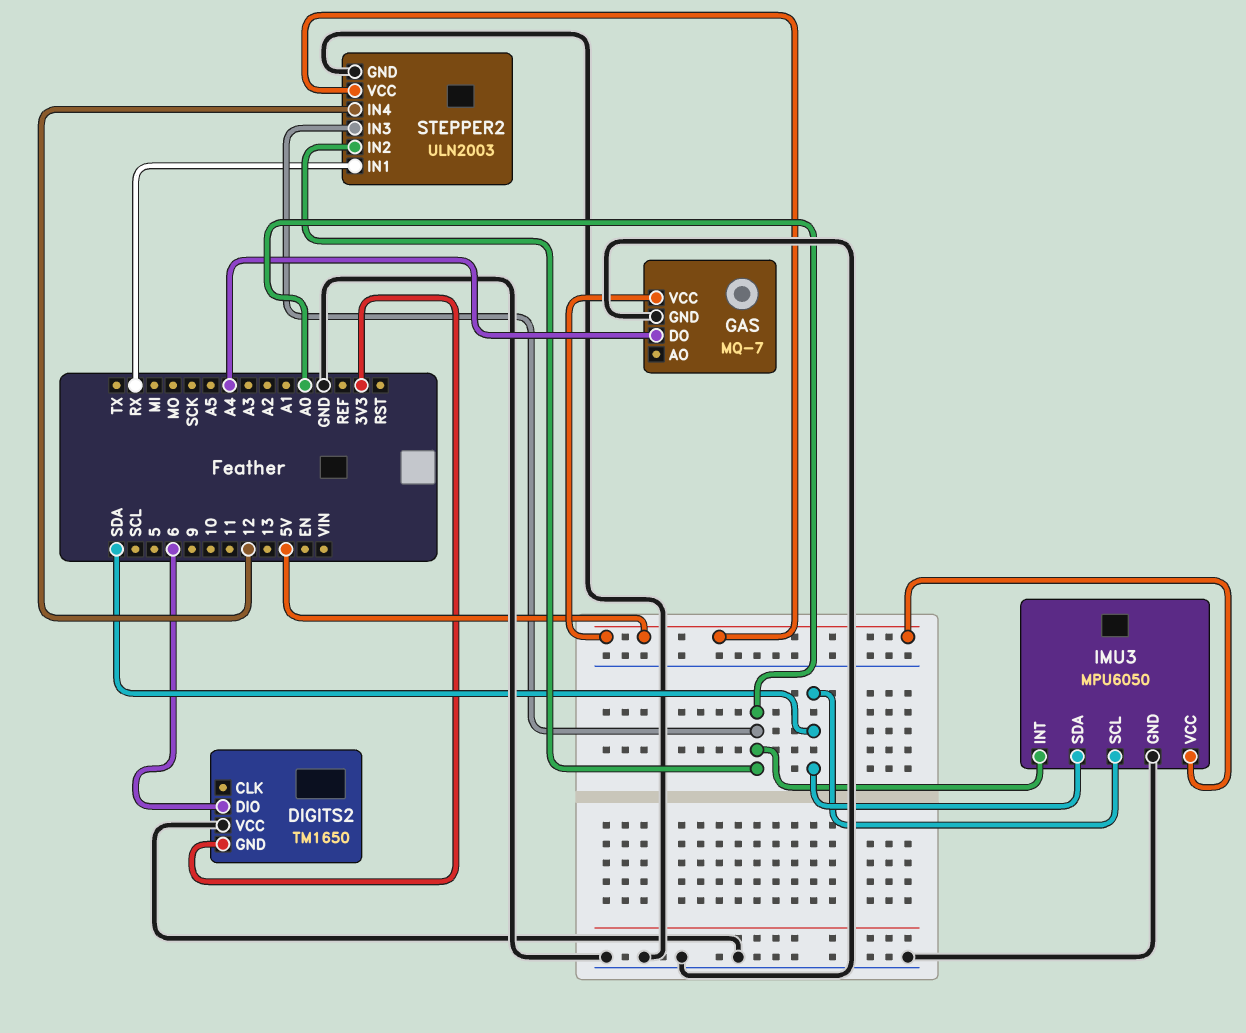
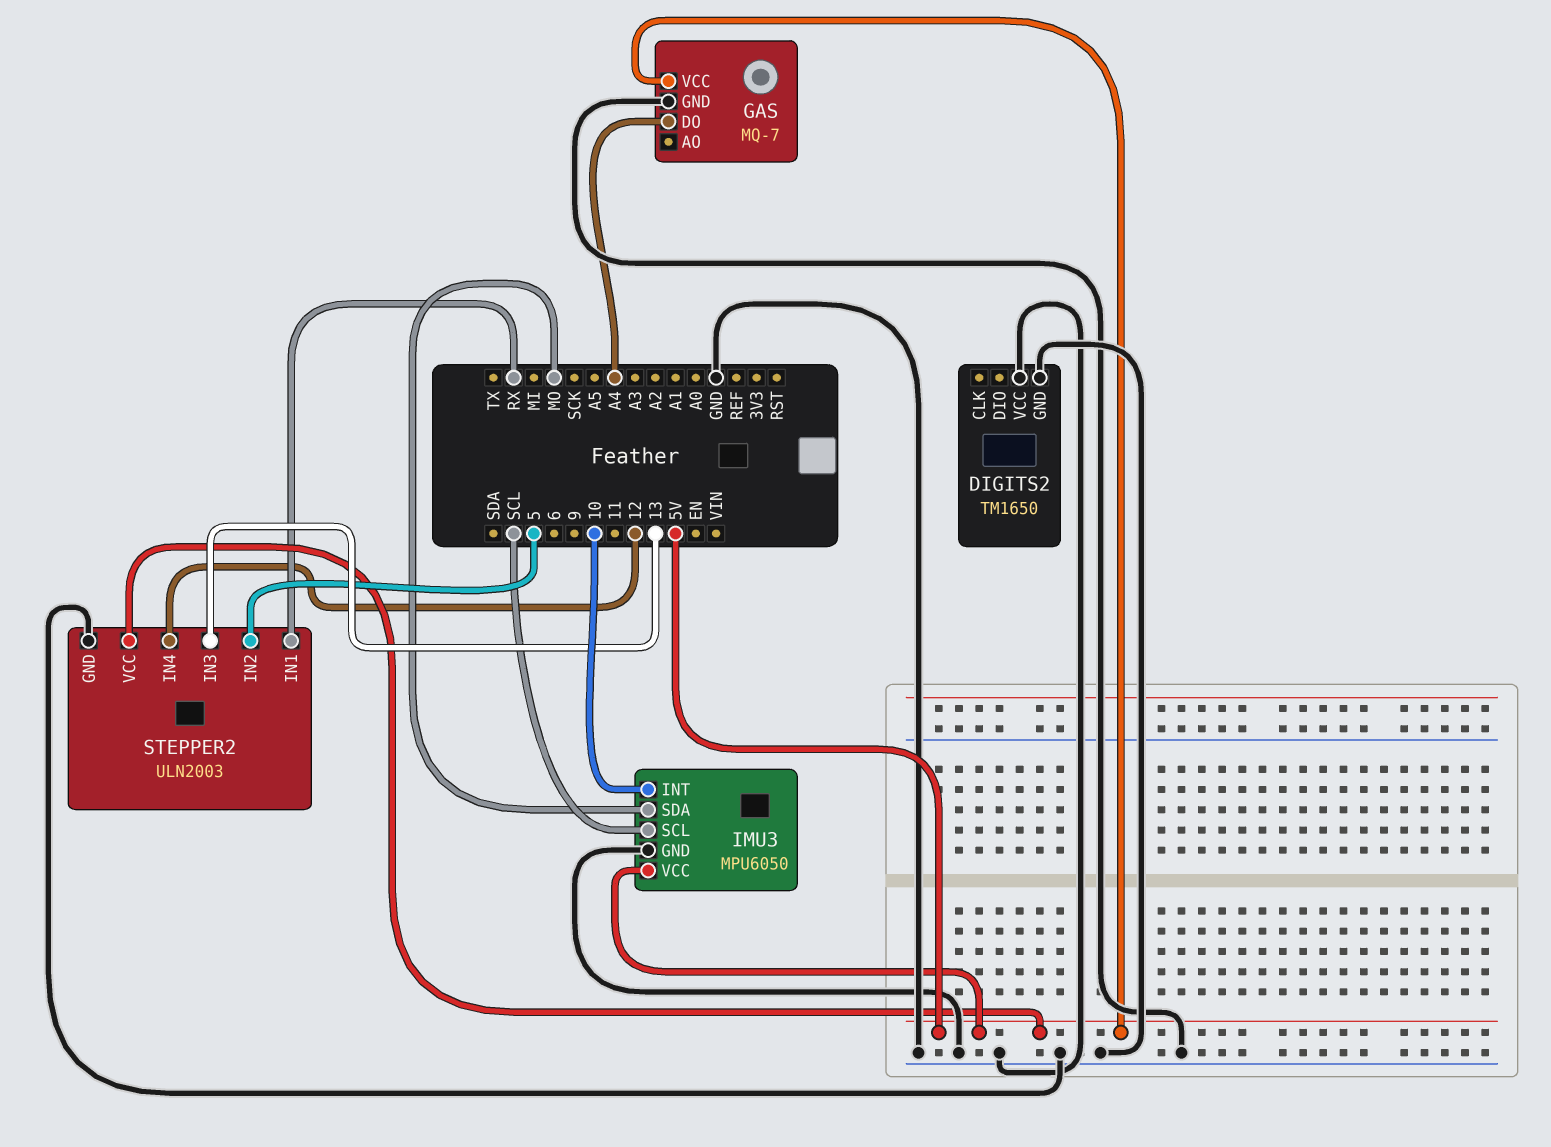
DIGITS2 pin DIO: 6 -> none
DIGITS2 pin GND: 3V3 -> GND
IMU3 pin INT: A0 -> 10
IMU3 pin SCL: SDA -> SCL
IMU3 pin SDA: SDA -> MO
STEPPER2 pin IN2: A0 -> 5
STEPPER2 pin IN3: A0 -> 13

